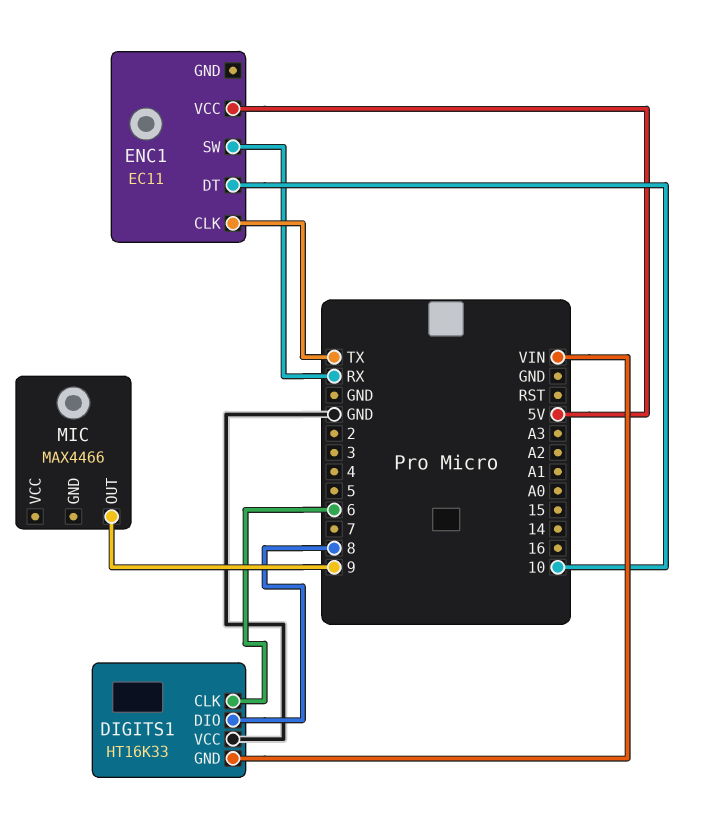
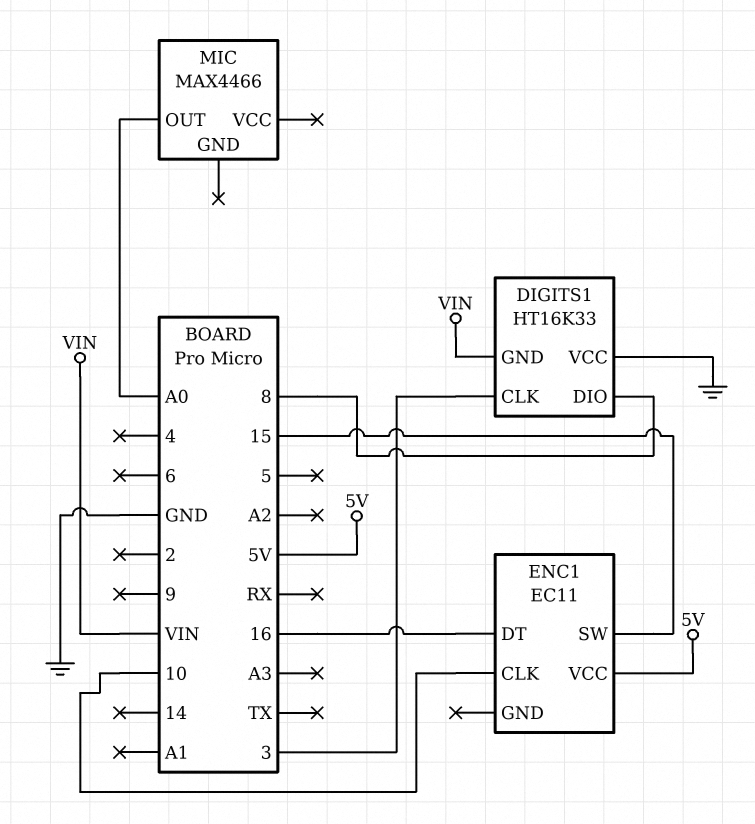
DIGITS1 pin CLK: 6 -> 3
ENC1 pin CLK: TX -> 10
ENC1 pin DT: 10 -> 16
ENC1 pin SW: RX -> 15
MIC pin OUT: 9 -> A0

